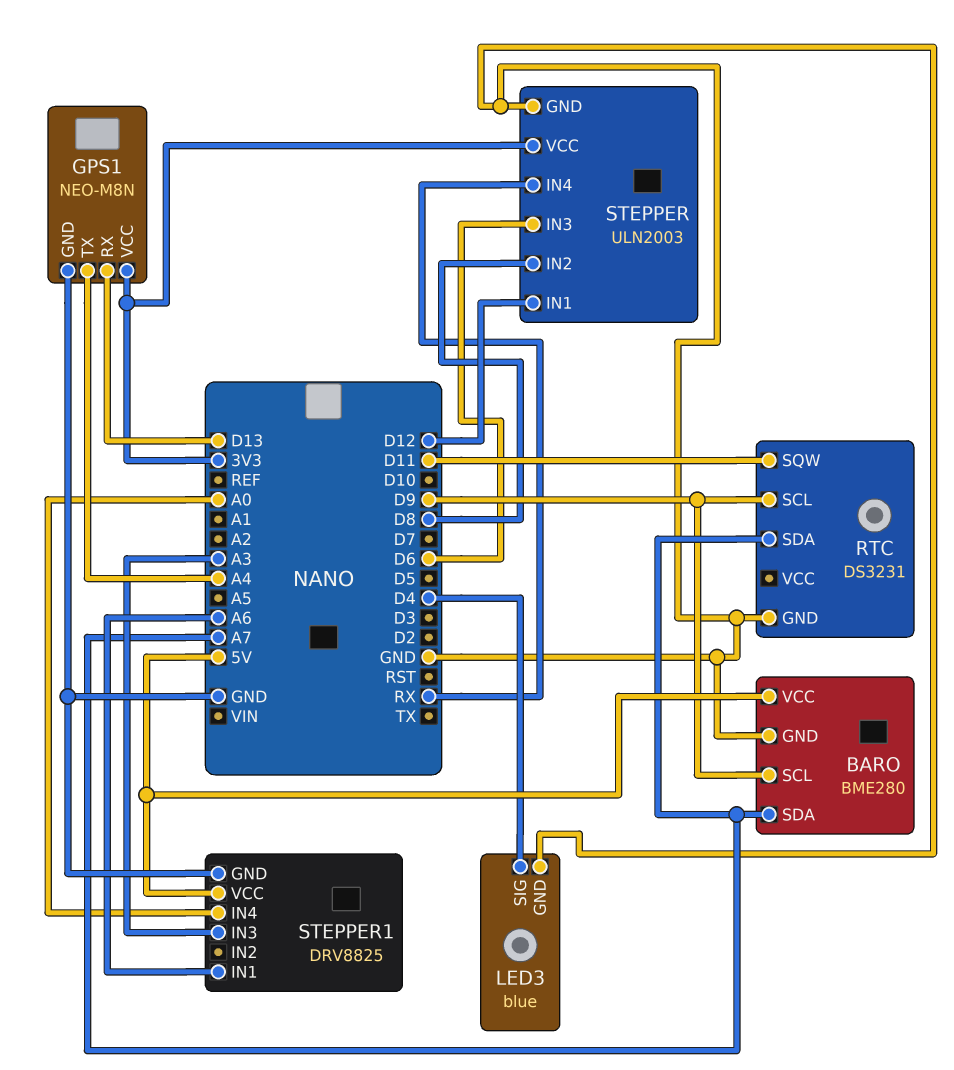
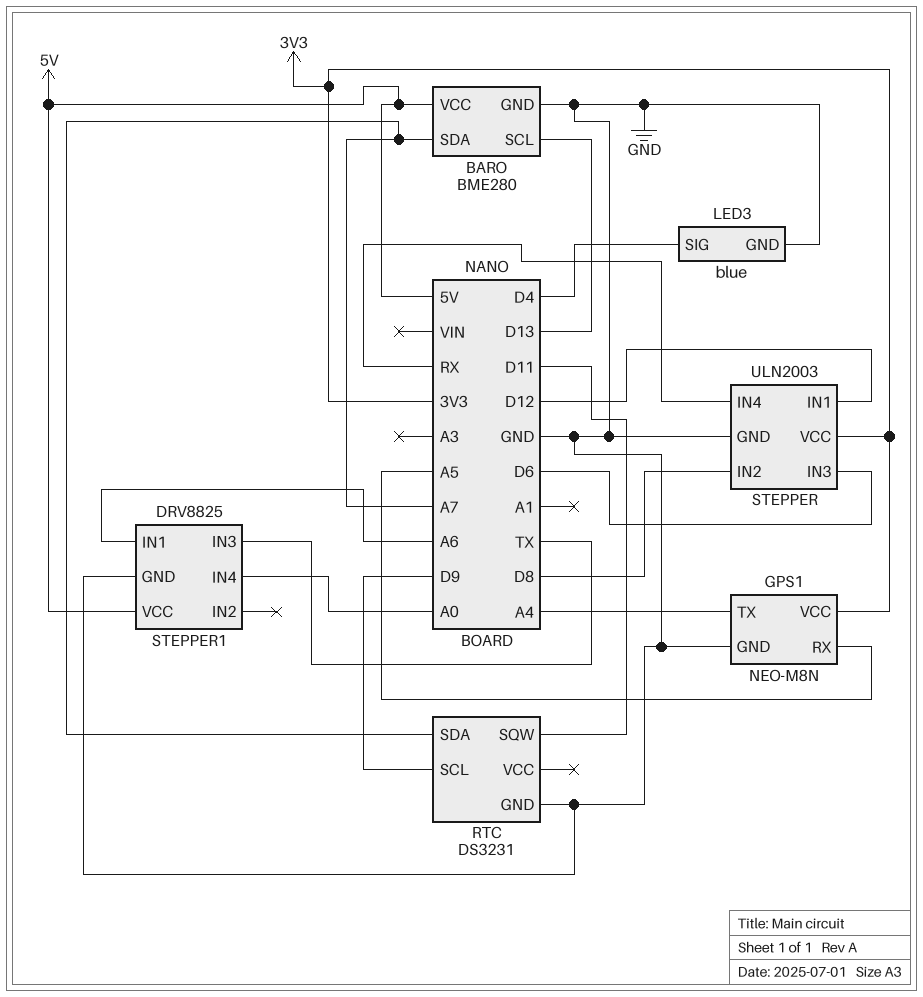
BARO pin SCL: D9 -> D13
GPS1 pin RX: D13 -> A5
STEPPER1 pin IN3: A3 -> TX

